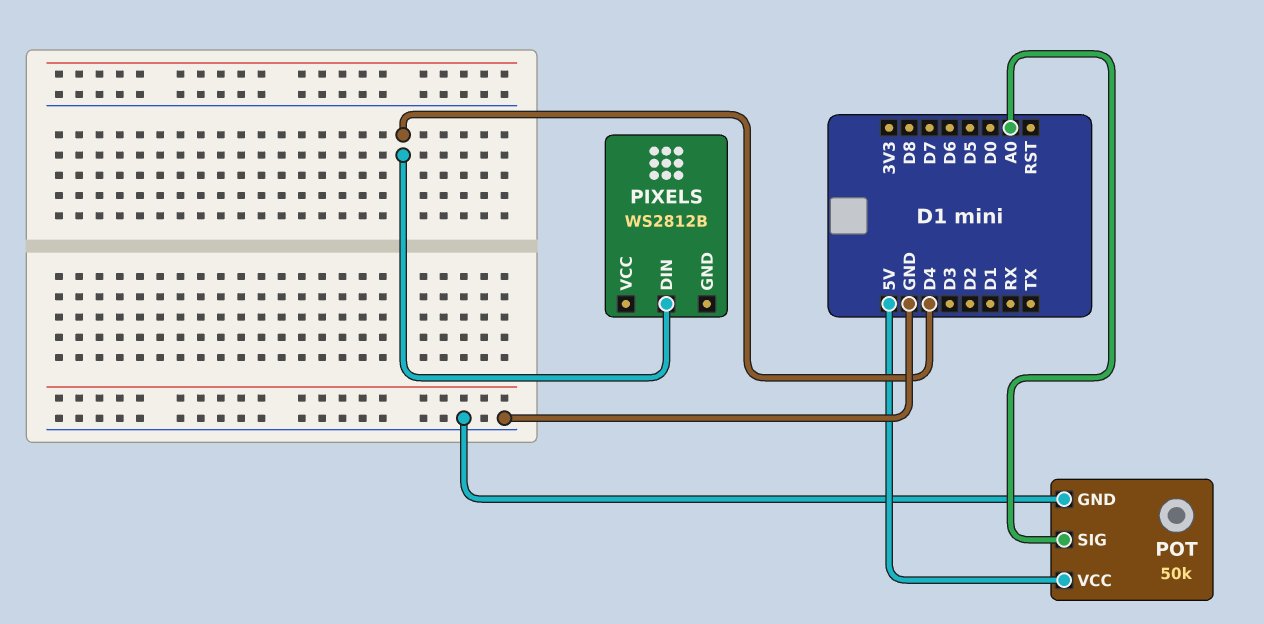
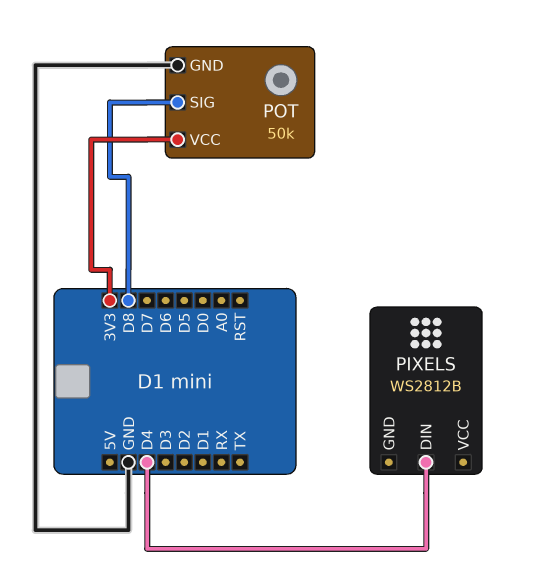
POT pin SIG: A0 -> D8
POT pin VCC: 5V -> 3V3

